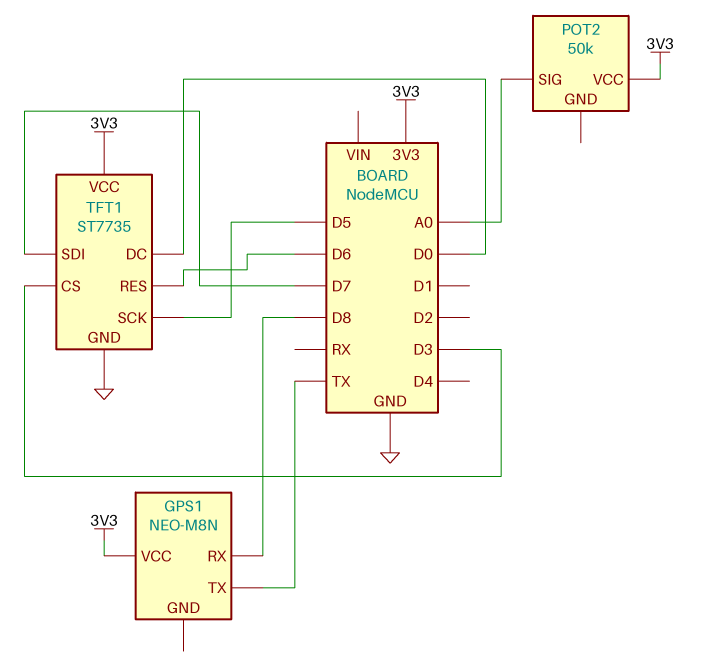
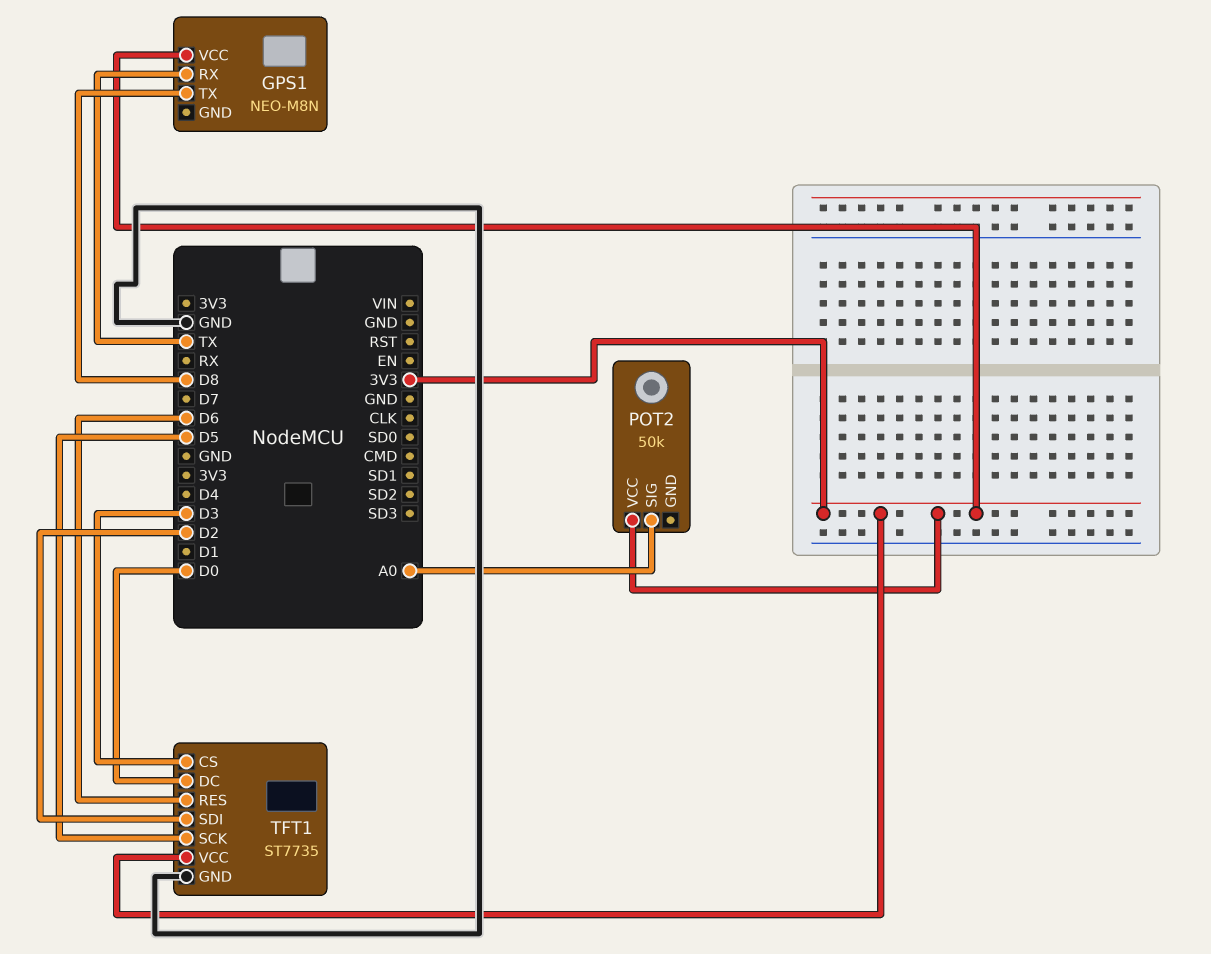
GPS1 pin RX: D8 -> TX
GPS1 pin TX: TX -> D8
TFT1 pin SDI: D7 -> D2

